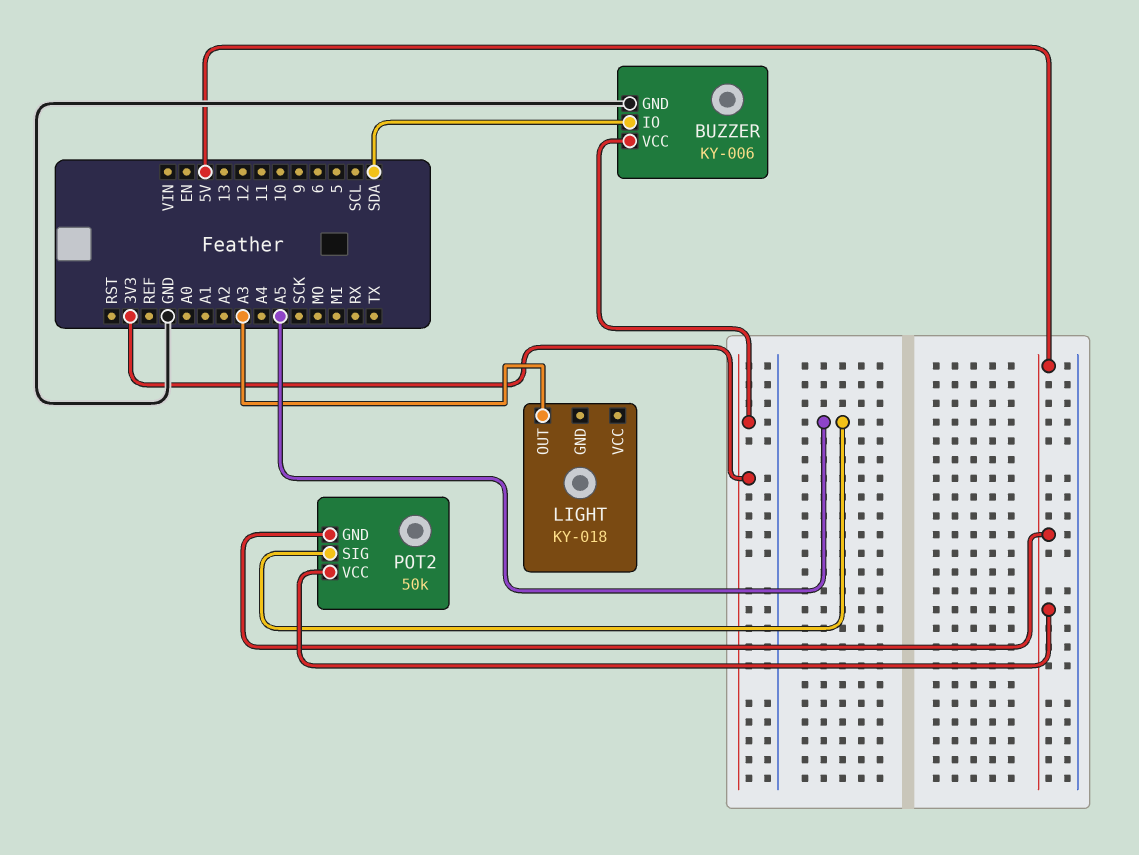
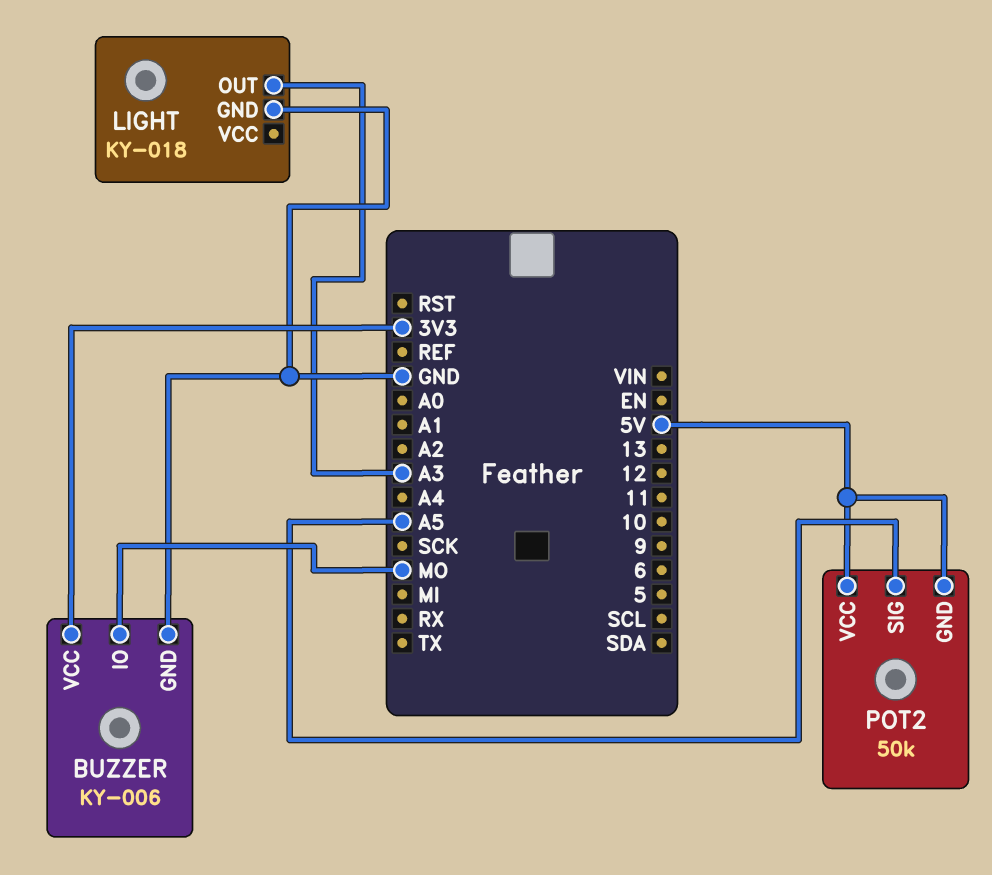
BUZZER pin IO: SDA -> MO
LIGHT pin GND: none -> GND

